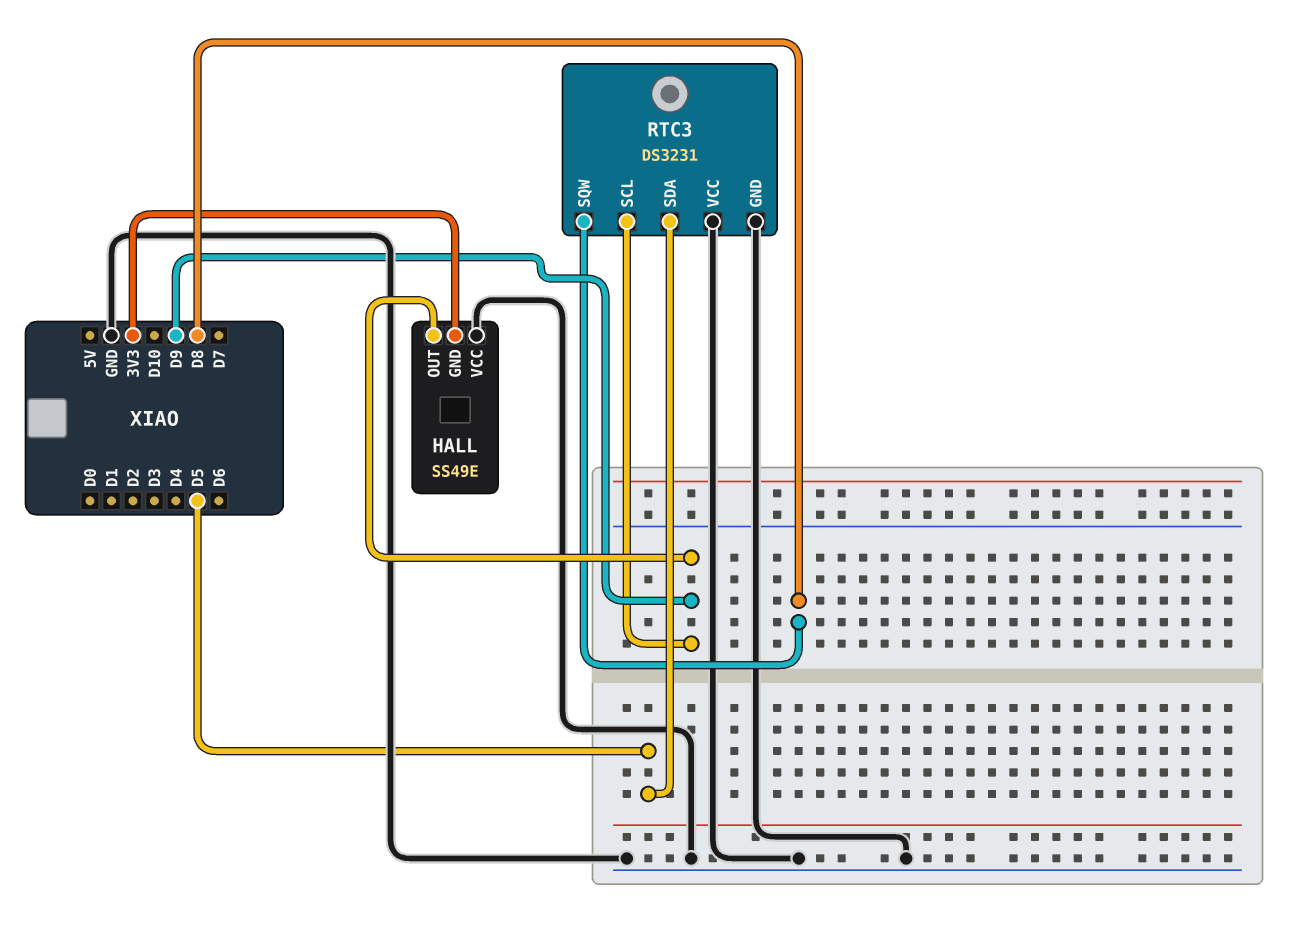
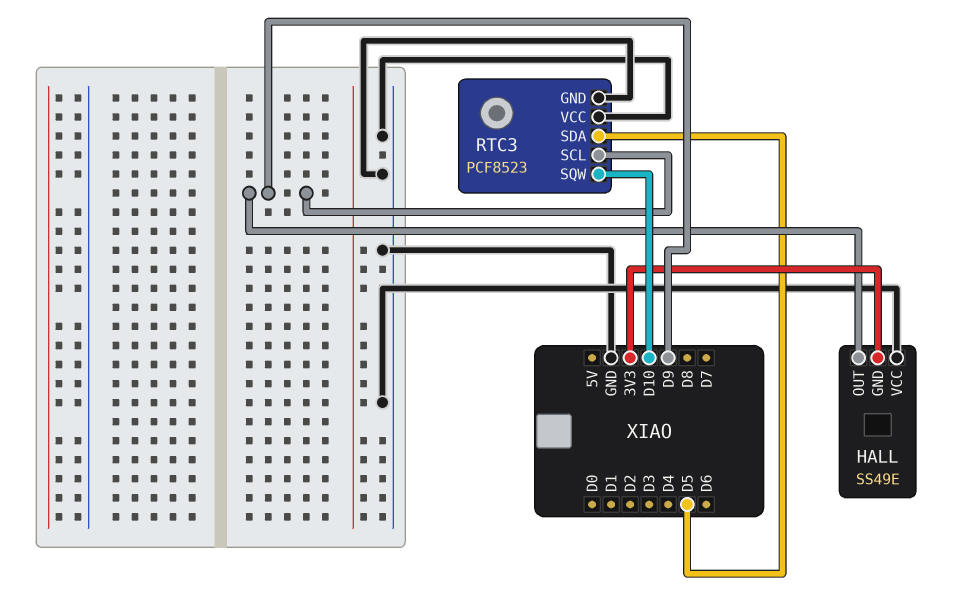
RTC3: DS3231 -> PCF8523
RTC3 pin SQW: D8 -> D10

